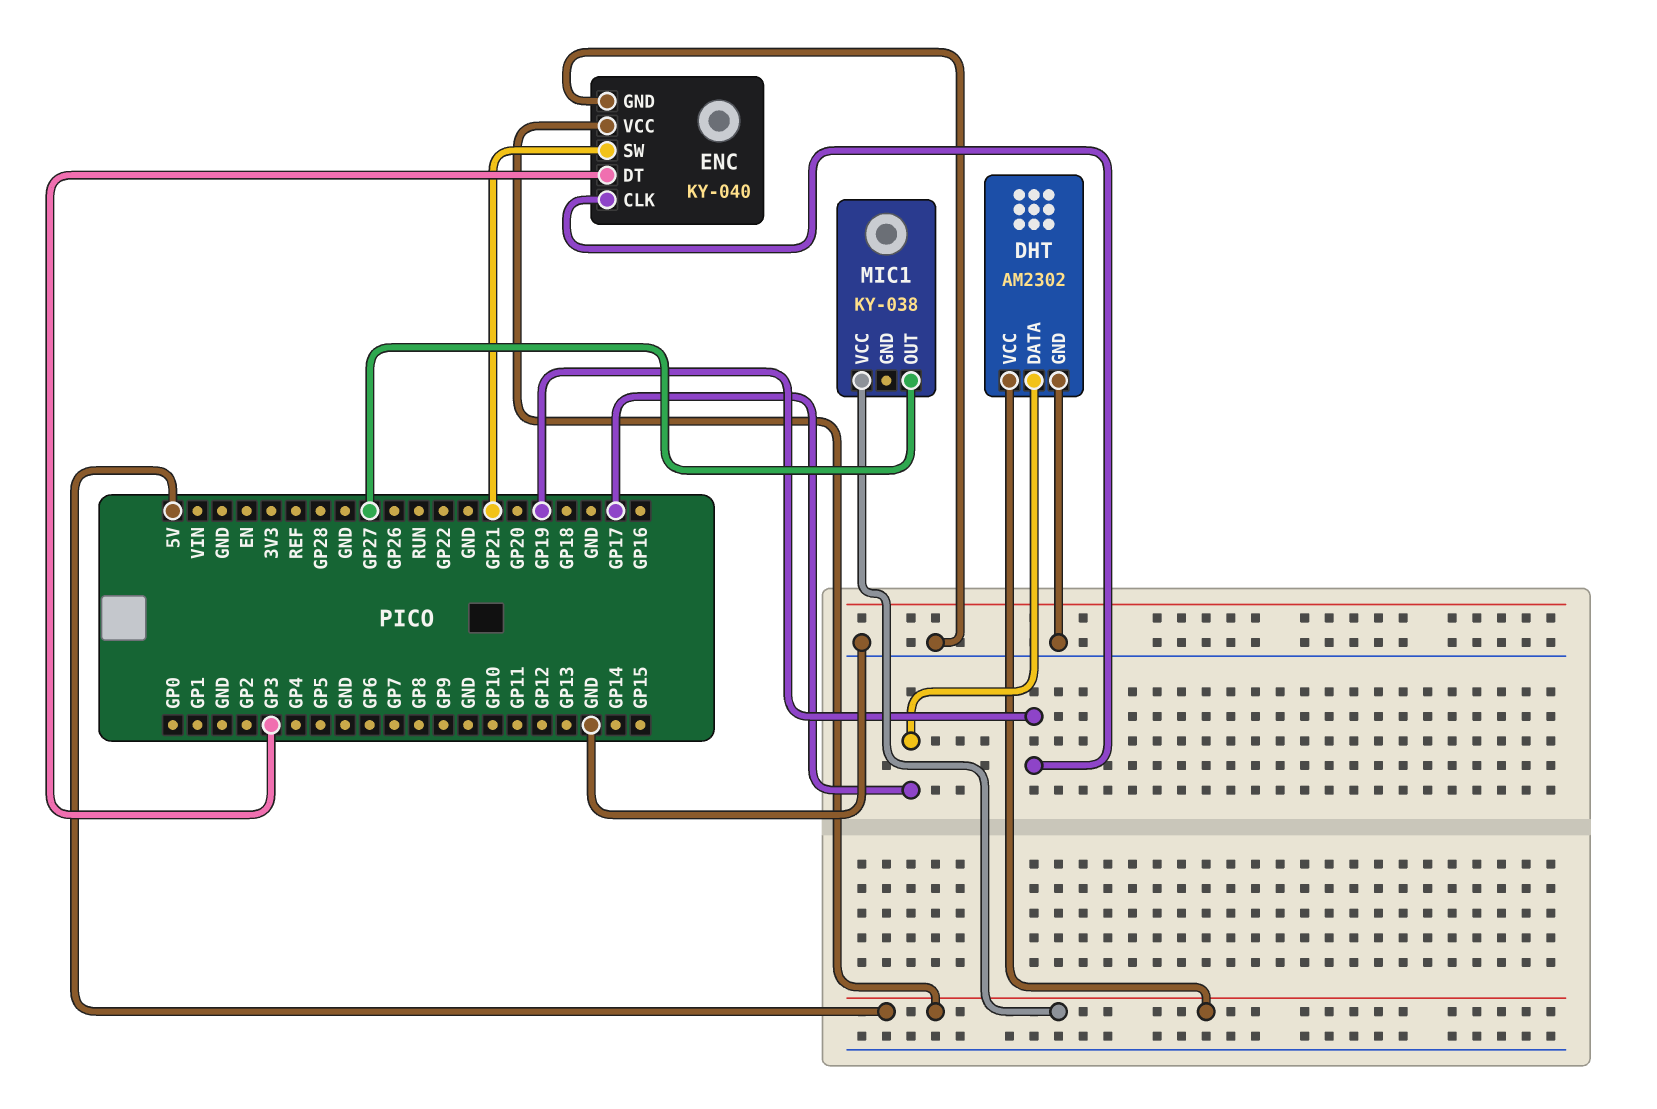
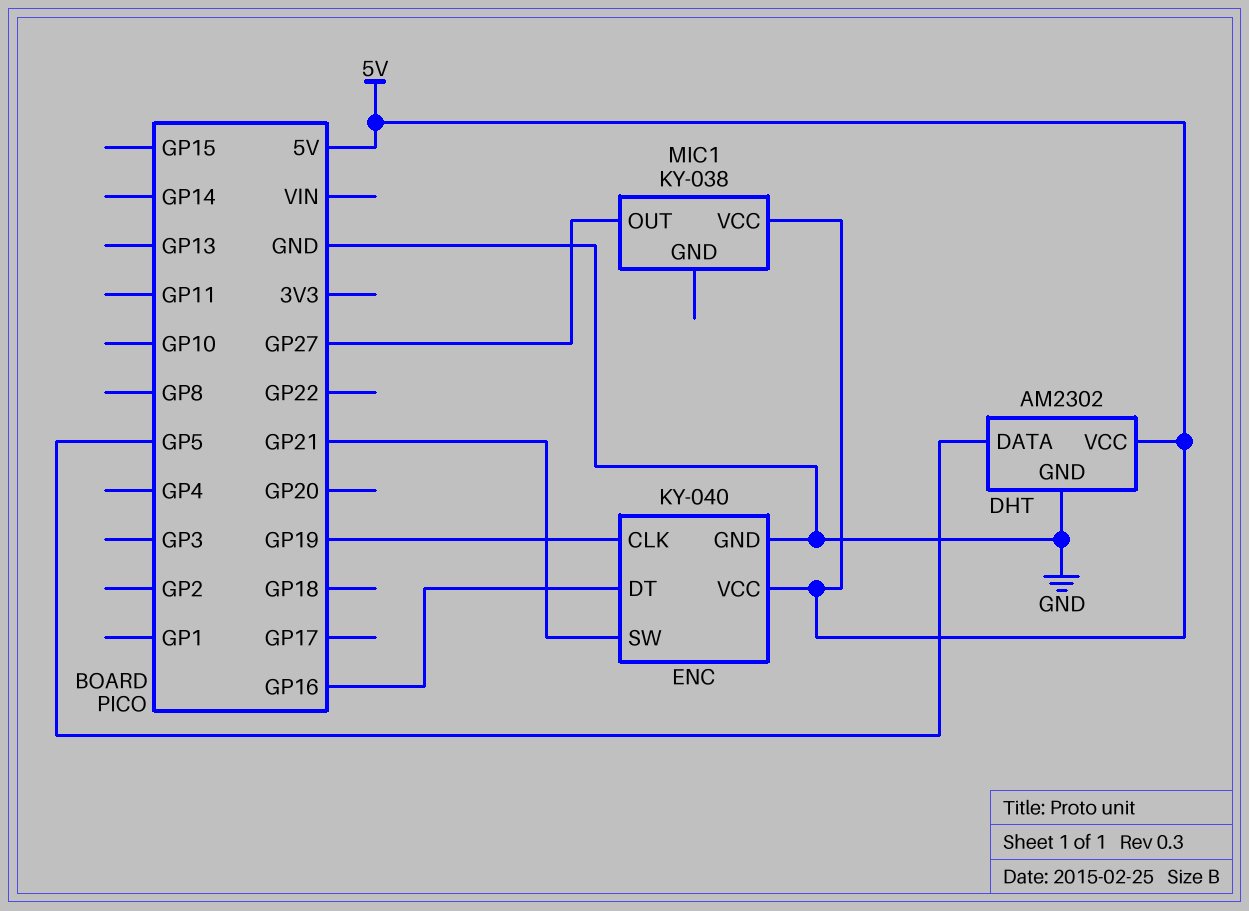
DHT pin DATA: GP17 -> GP5
ENC pin DT: GP3 -> GP16

